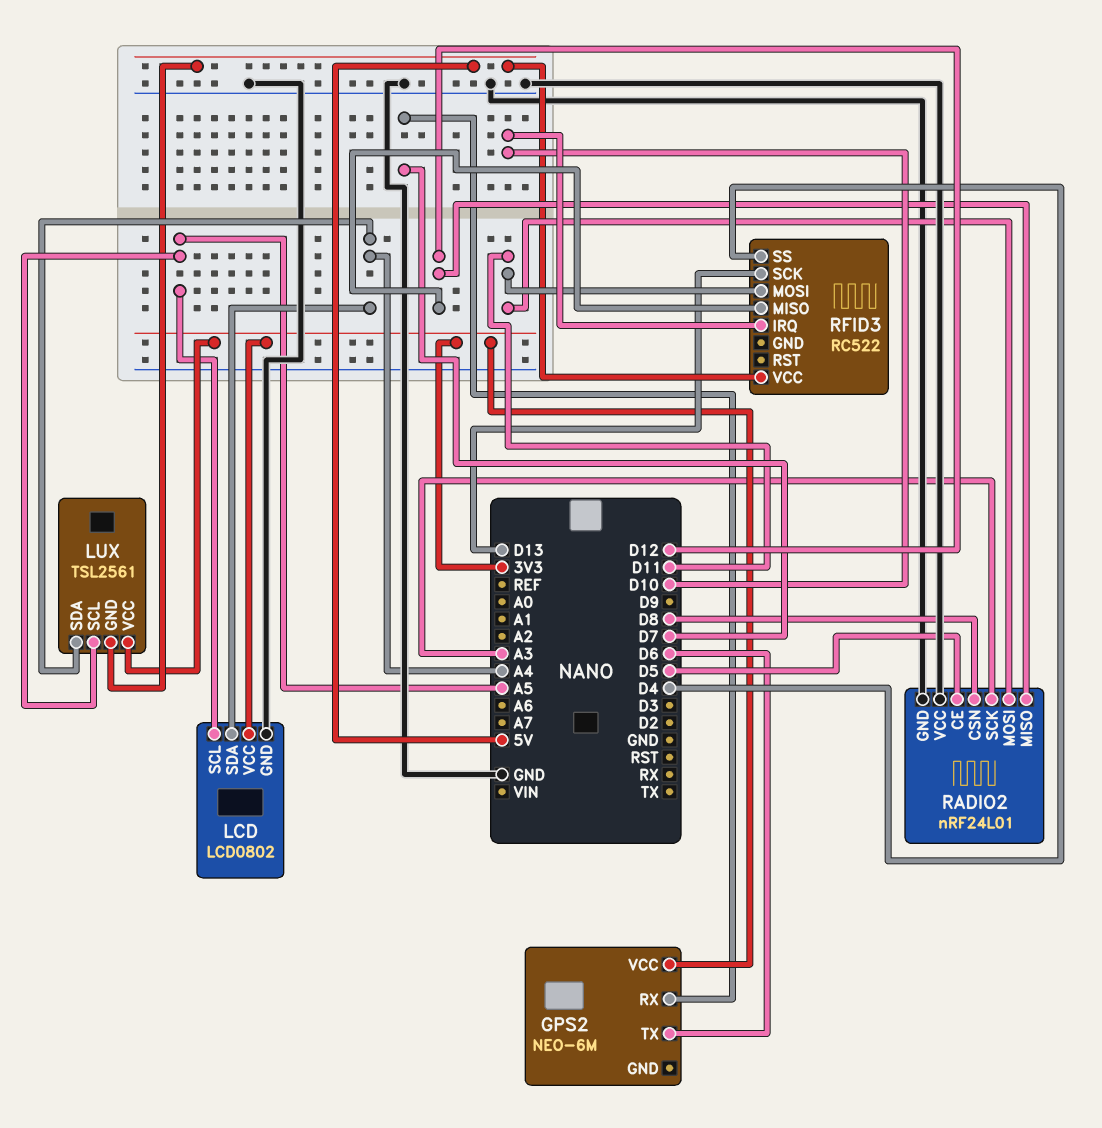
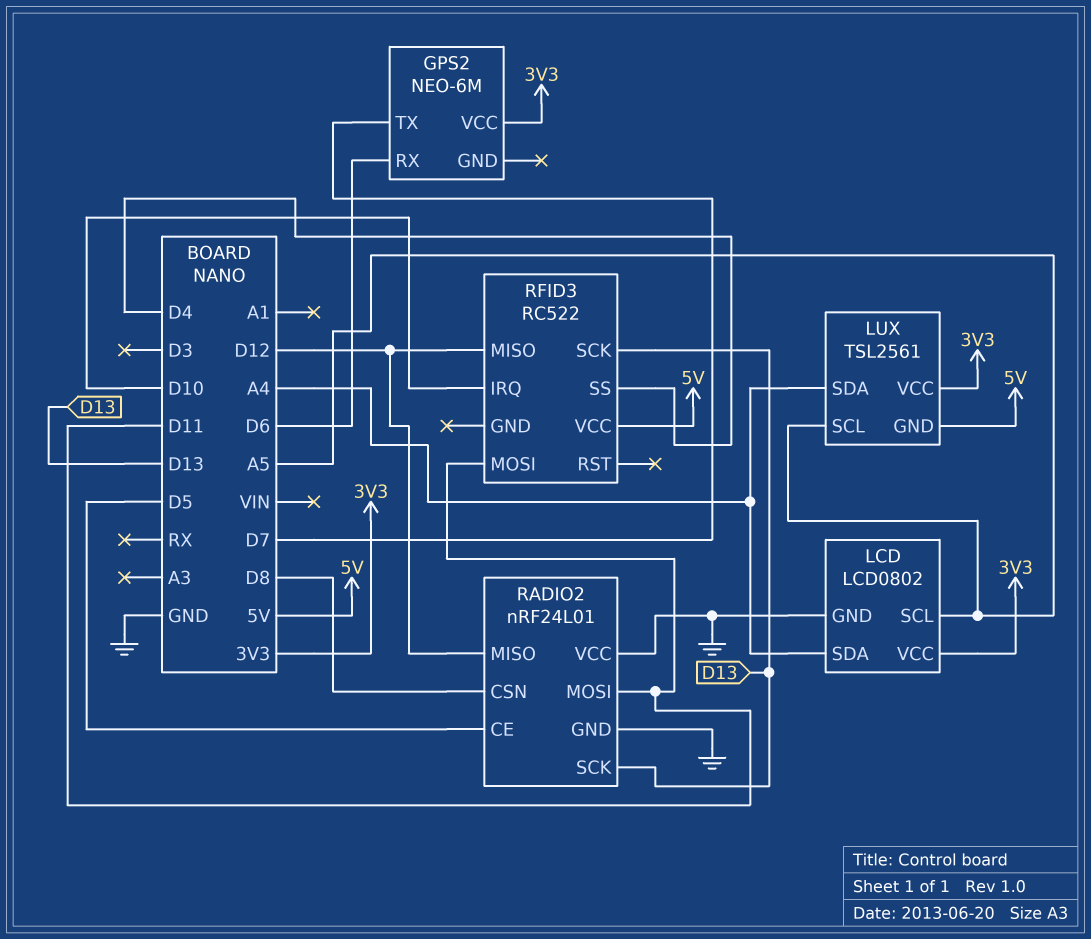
GPS2 pin RX: D7 -> D6
GPS2 pin TX: D6 -> D7
RADIO2 pin SCK: A3 -> D13

